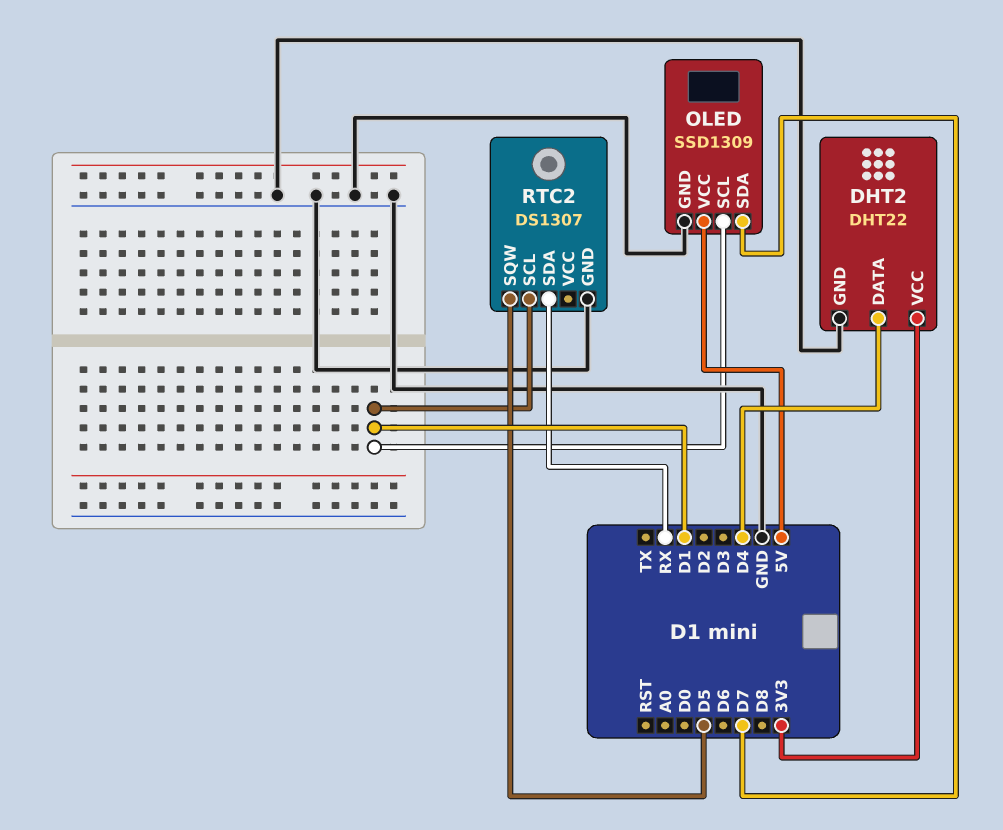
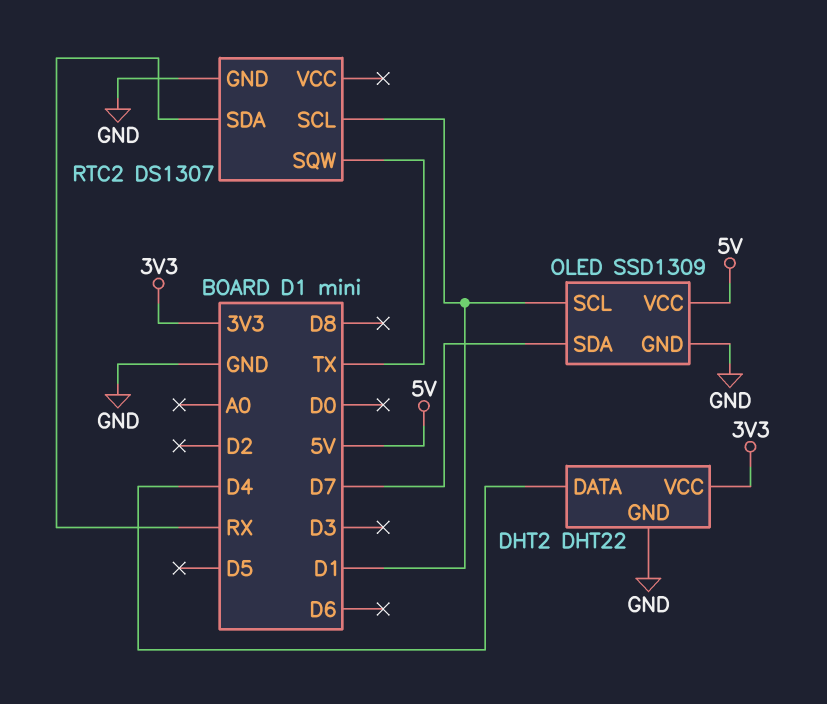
RTC2 pin SQW: D5 -> TX

